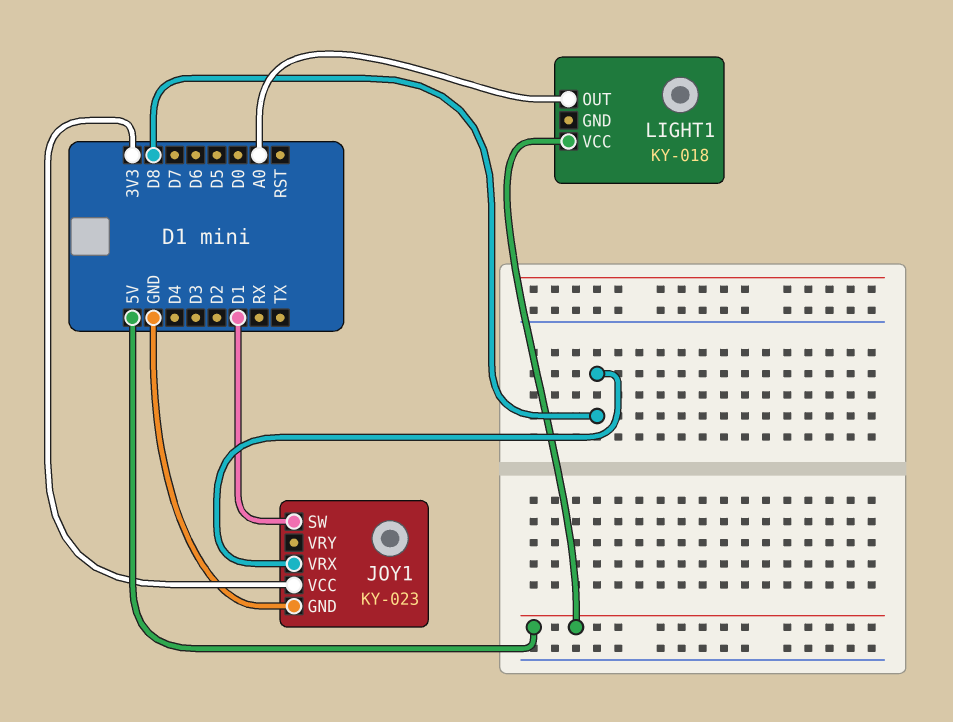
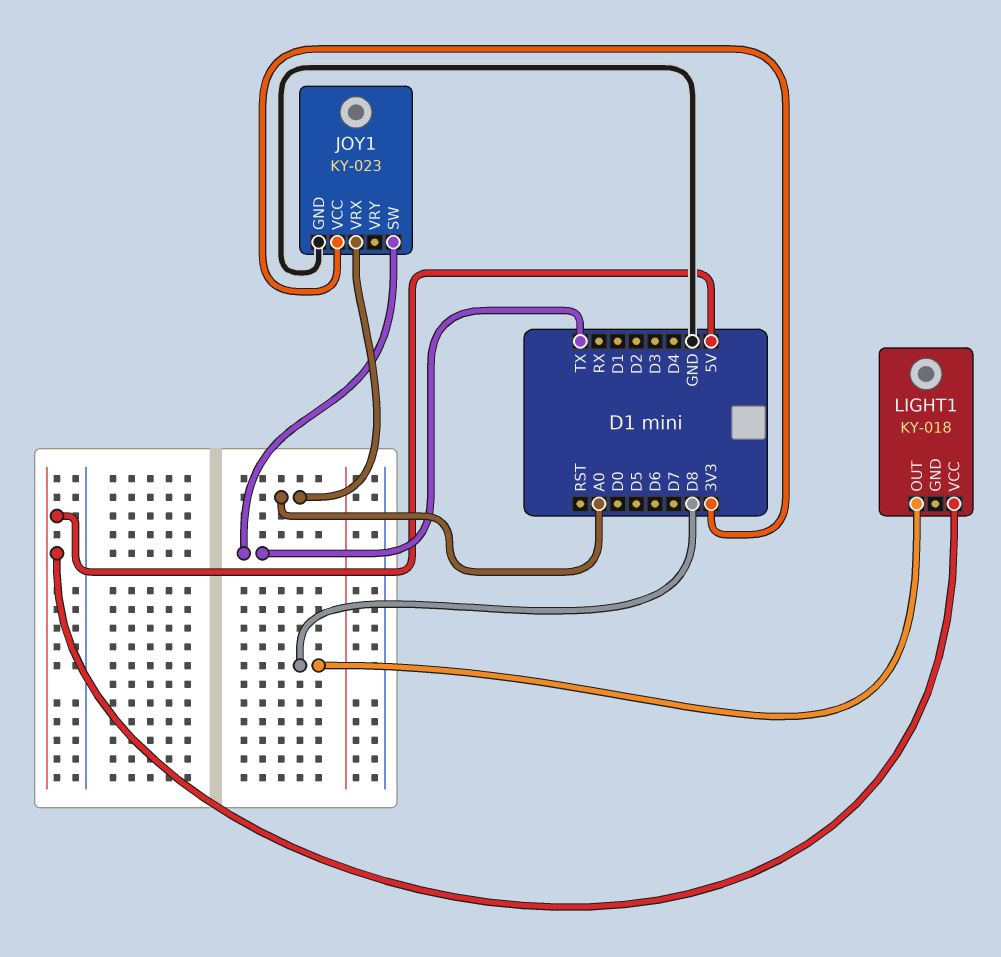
JOY1 pin SW: D1 -> TX
JOY1 pin VRX: D8 -> A0
LIGHT1 pin OUT: A0 -> D8

